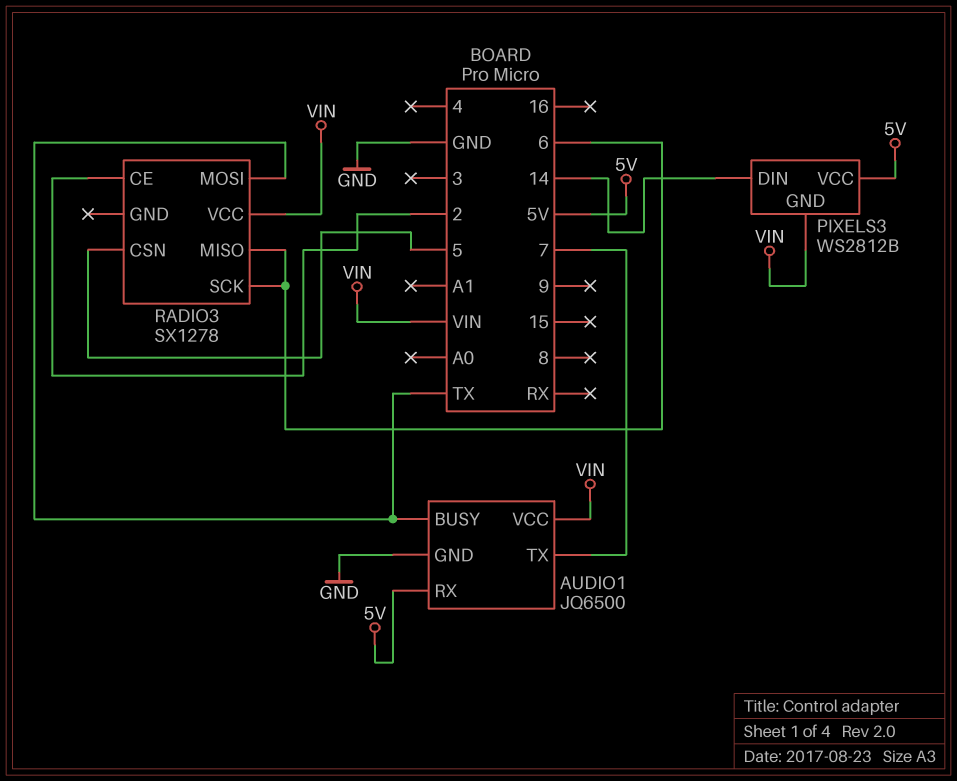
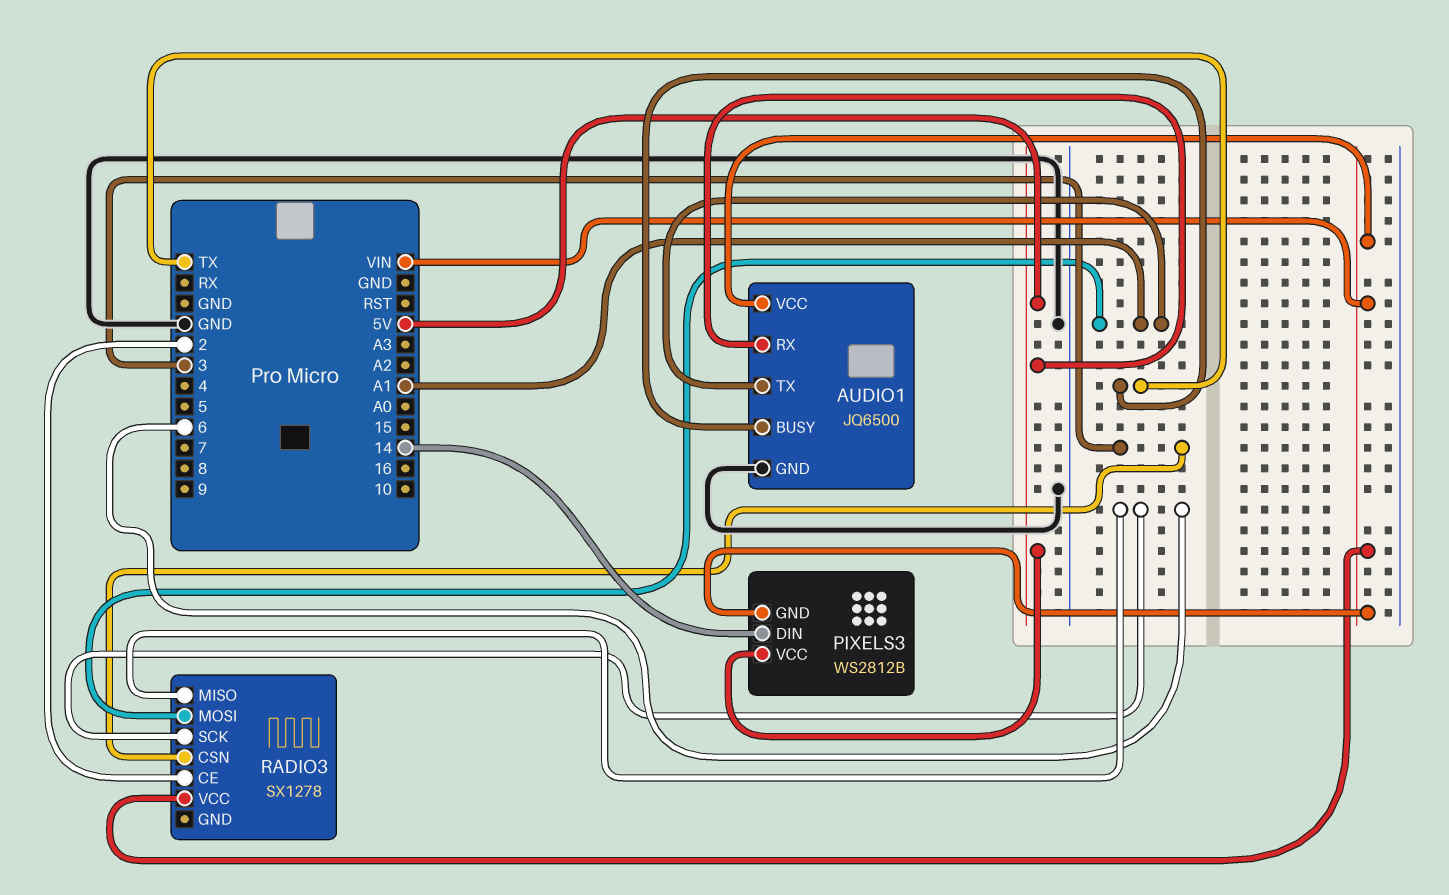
AUDIO1 pin TX: 7 -> A1
RADIO3 pin CSN: 5 -> 3
RADIO3 pin MOSI: TX -> A1

